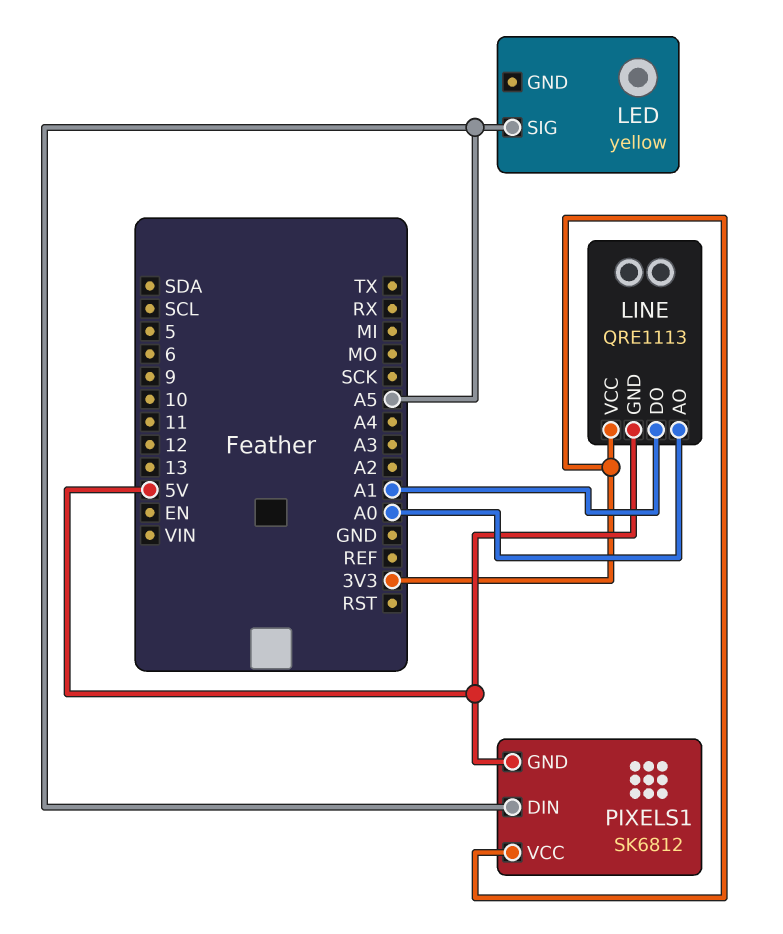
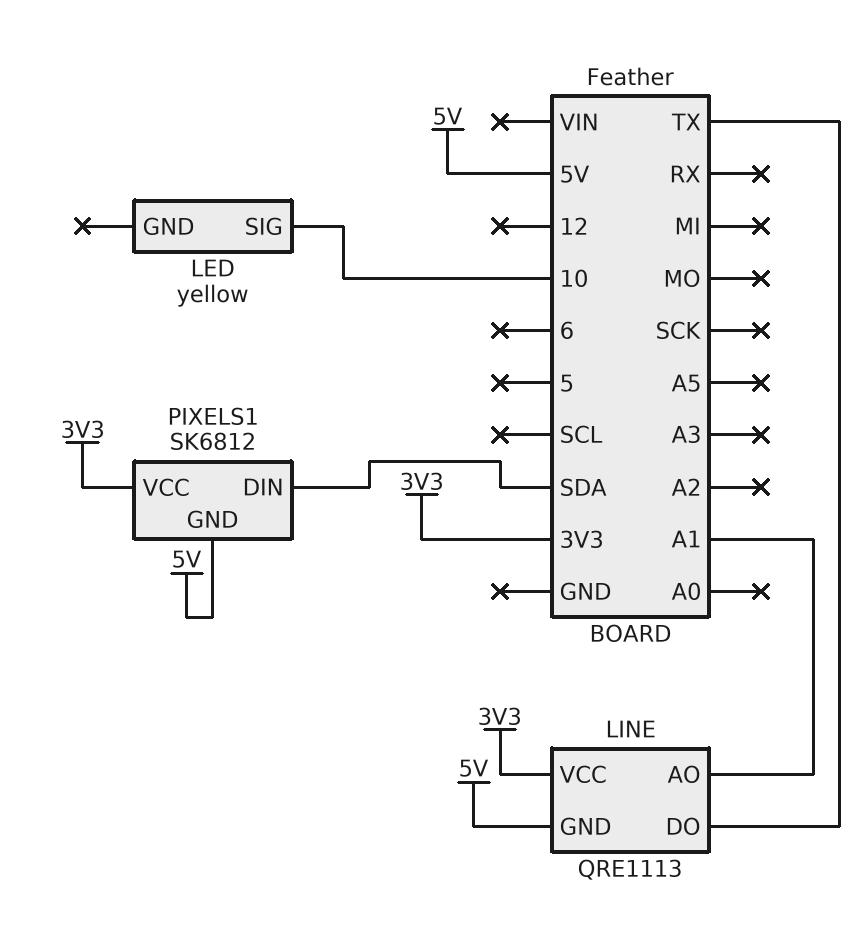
LED pin SIG: A5 -> 10
LINE pin AO: A0 -> A1
LINE pin DO: A1 -> TX
PIXELS1 pin DIN: A5 -> SDA

